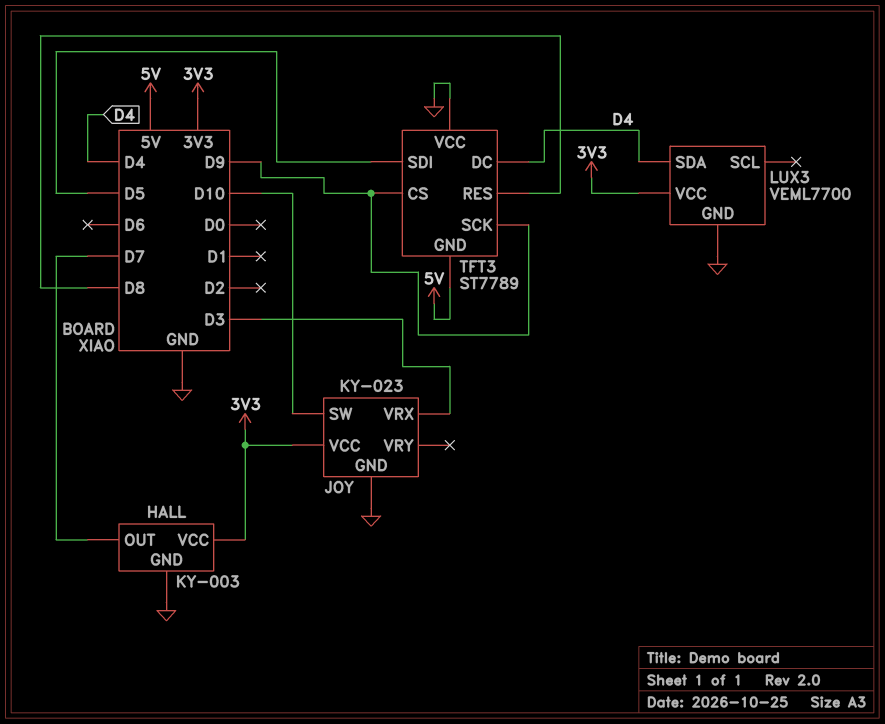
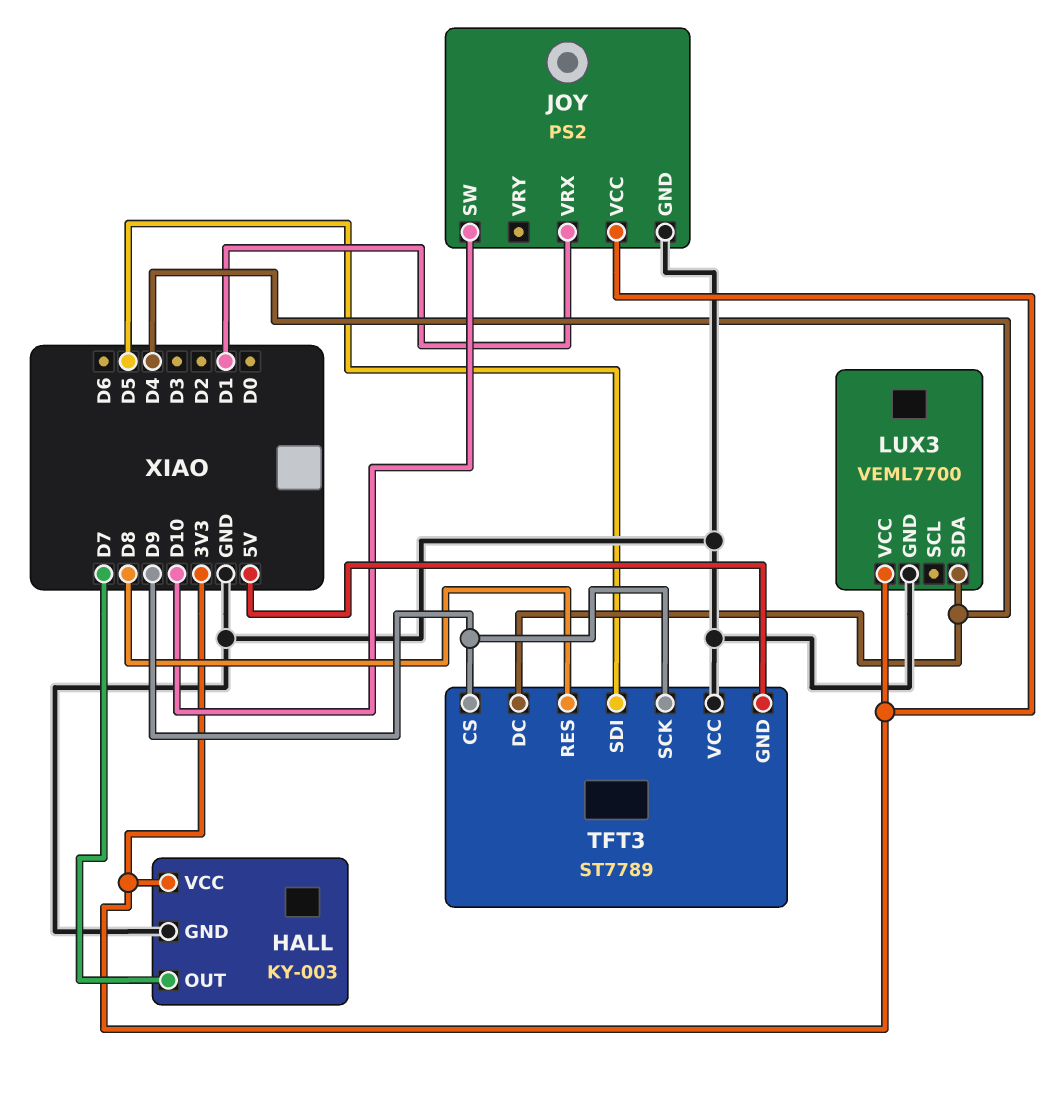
JOY: KY-023 -> PS2
JOY pin VRX: D3 -> D1

